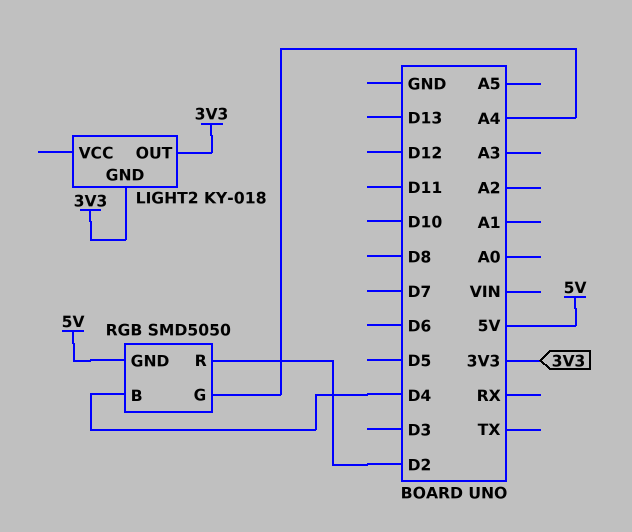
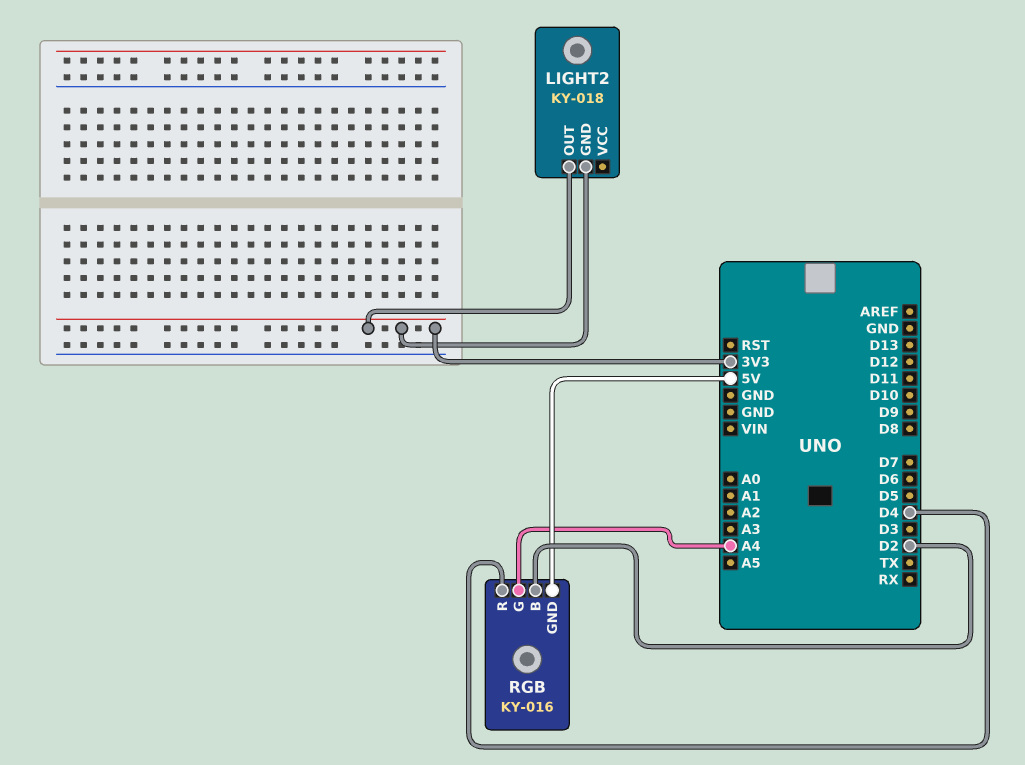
RGB: SMD5050 -> KY-016
RGB pin B: D4 -> D2
RGB pin R: D2 -> D4

